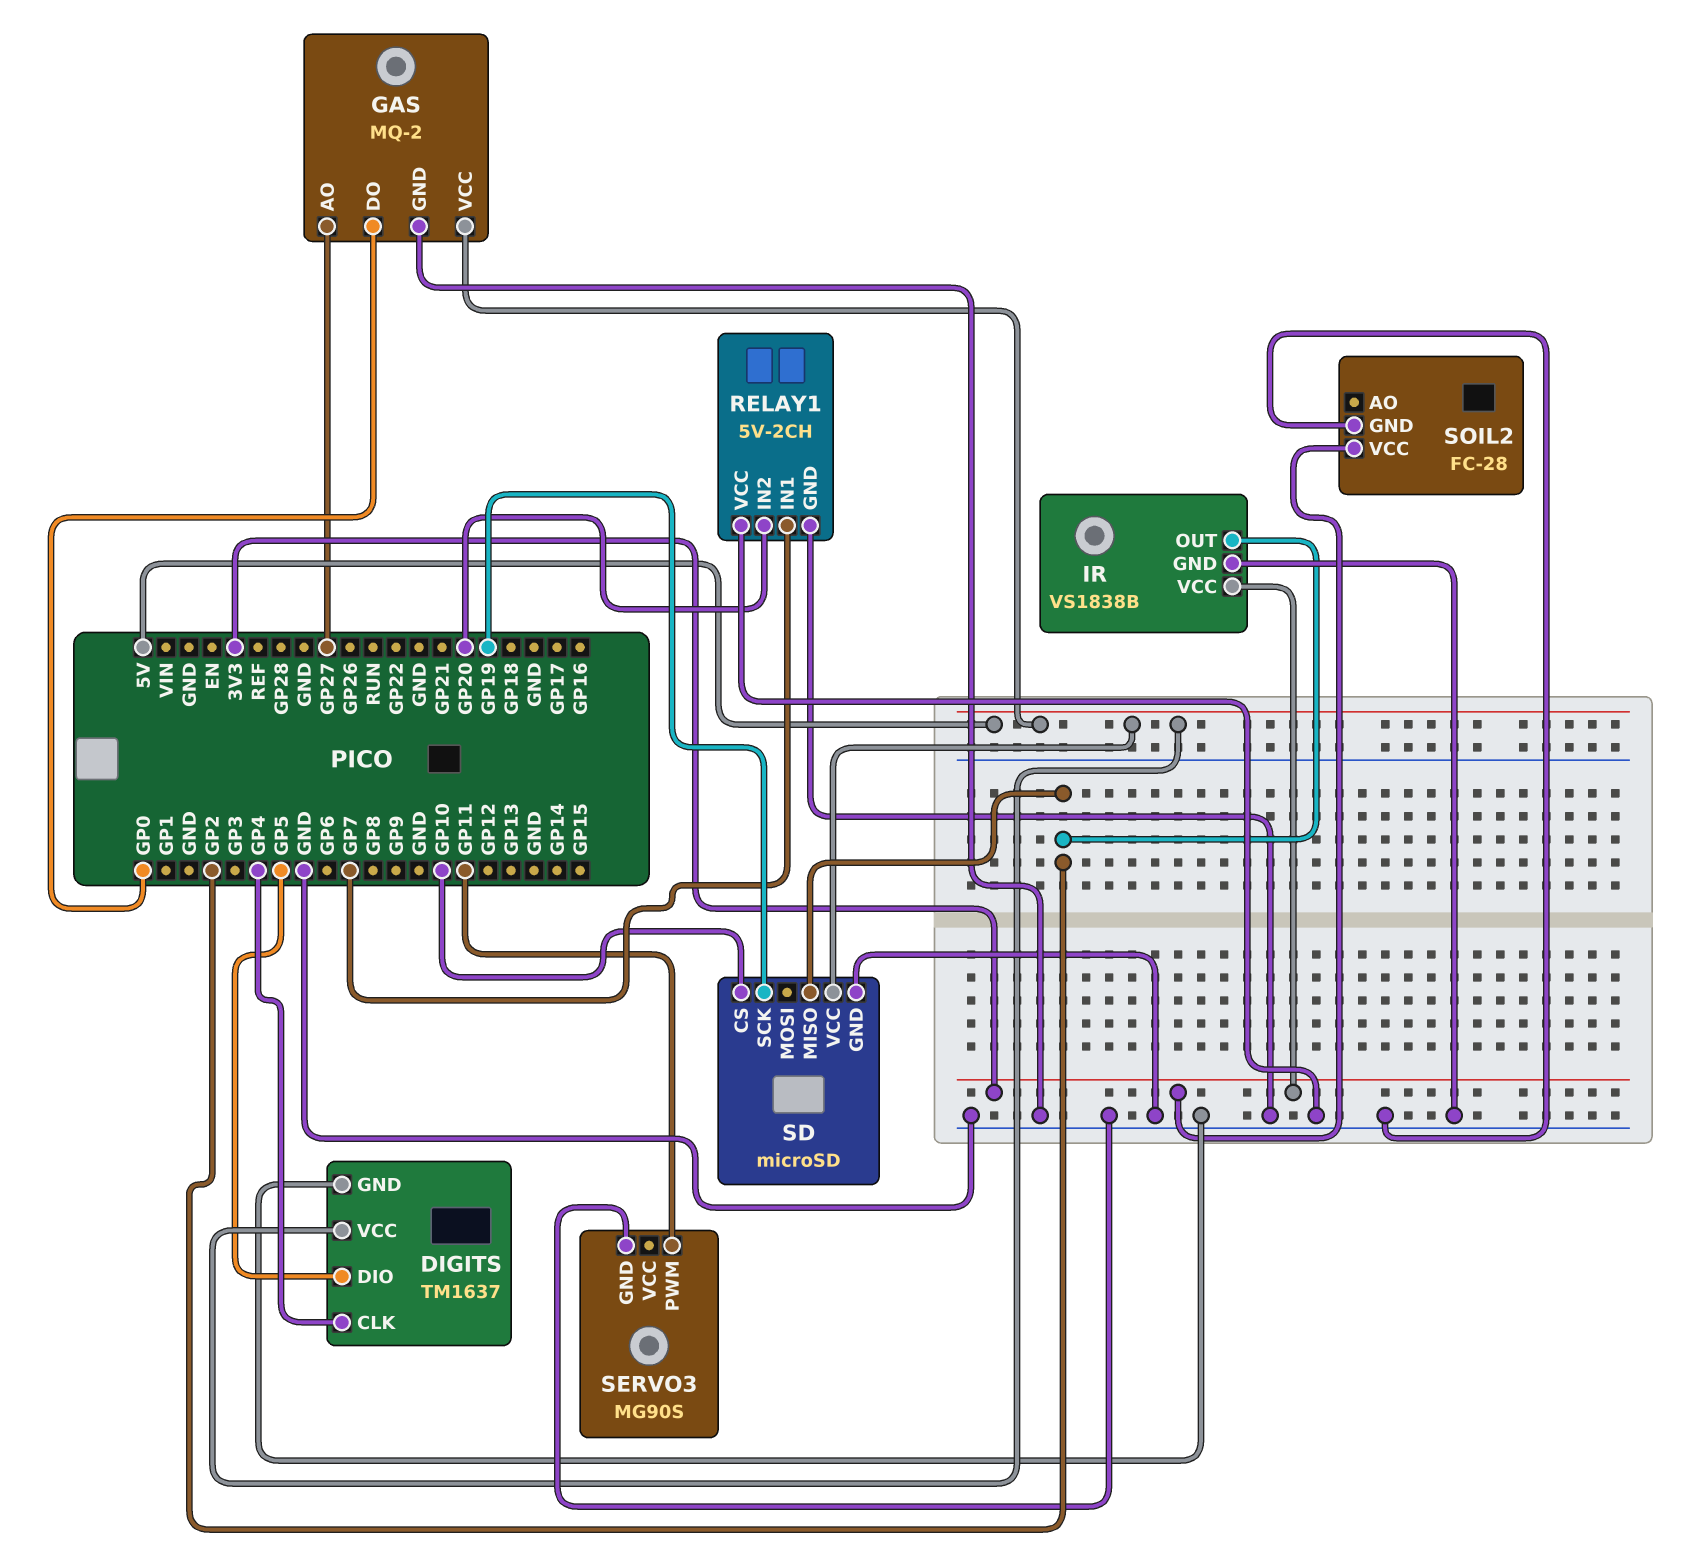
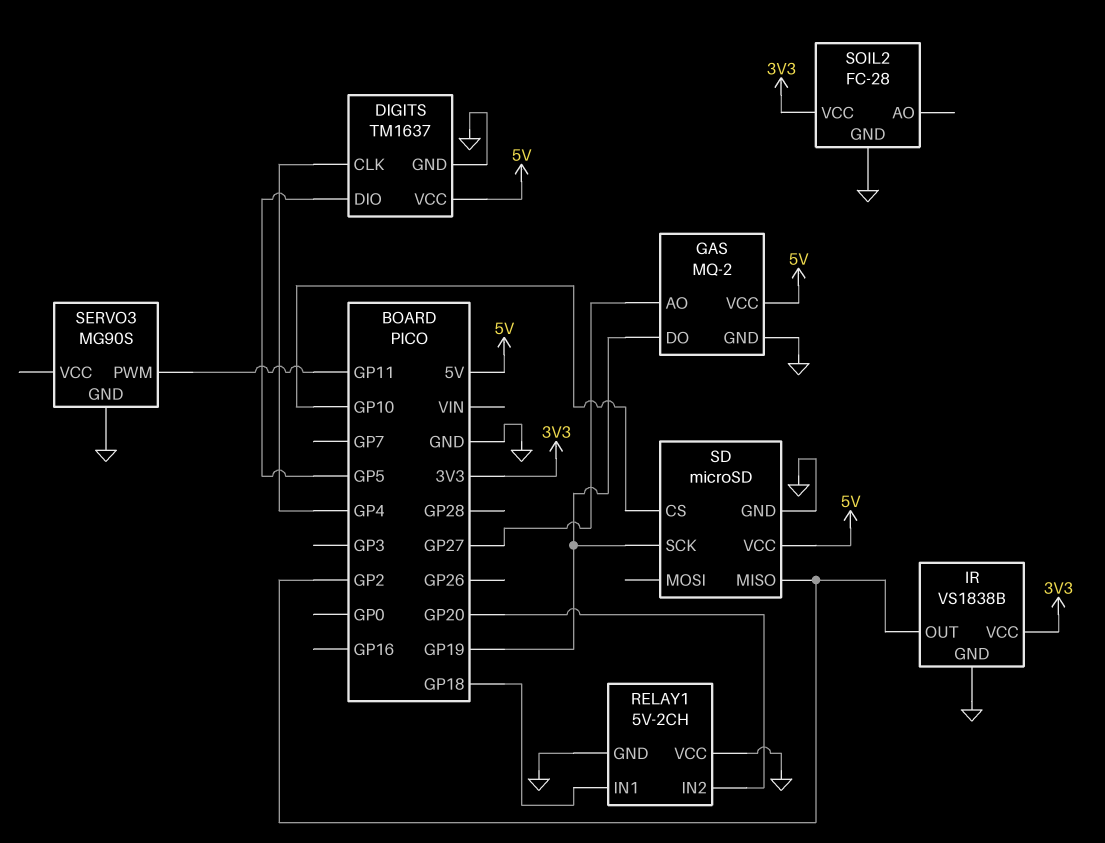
GAS pin DO: GP0 -> GP19
RELAY1 pin IN1: GP7 -> GP18

